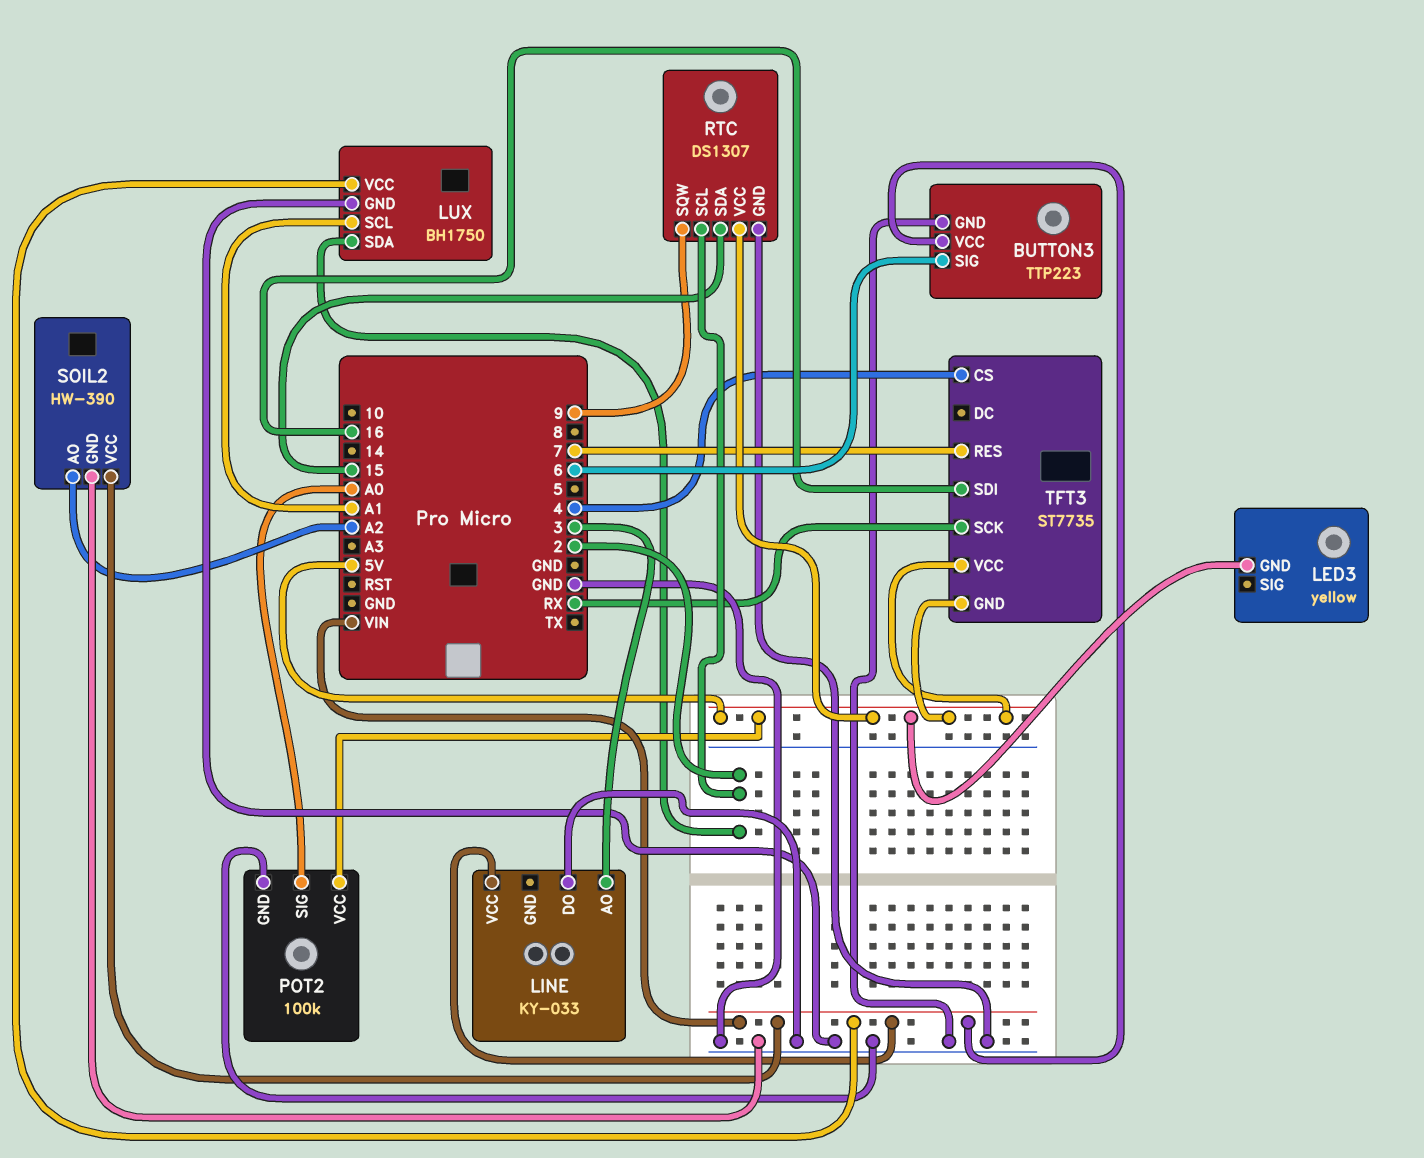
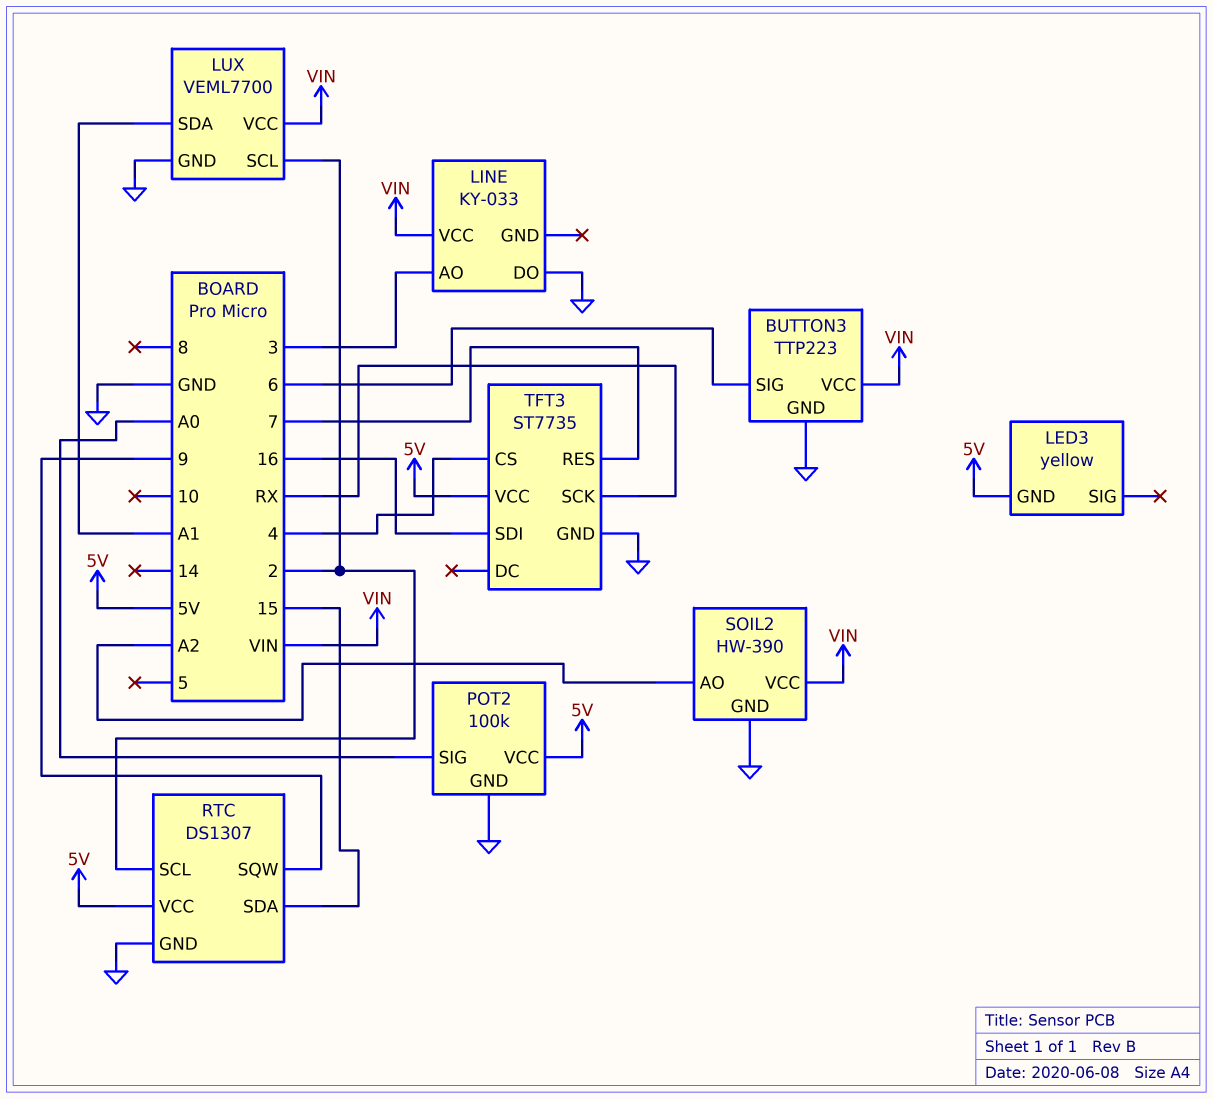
LUX: BH1750 -> VEML7700
LUX pin SCL: A1 -> 2
LUX pin SDA: 2 -> A1
TFT3 pin GND: 5V -> GND

